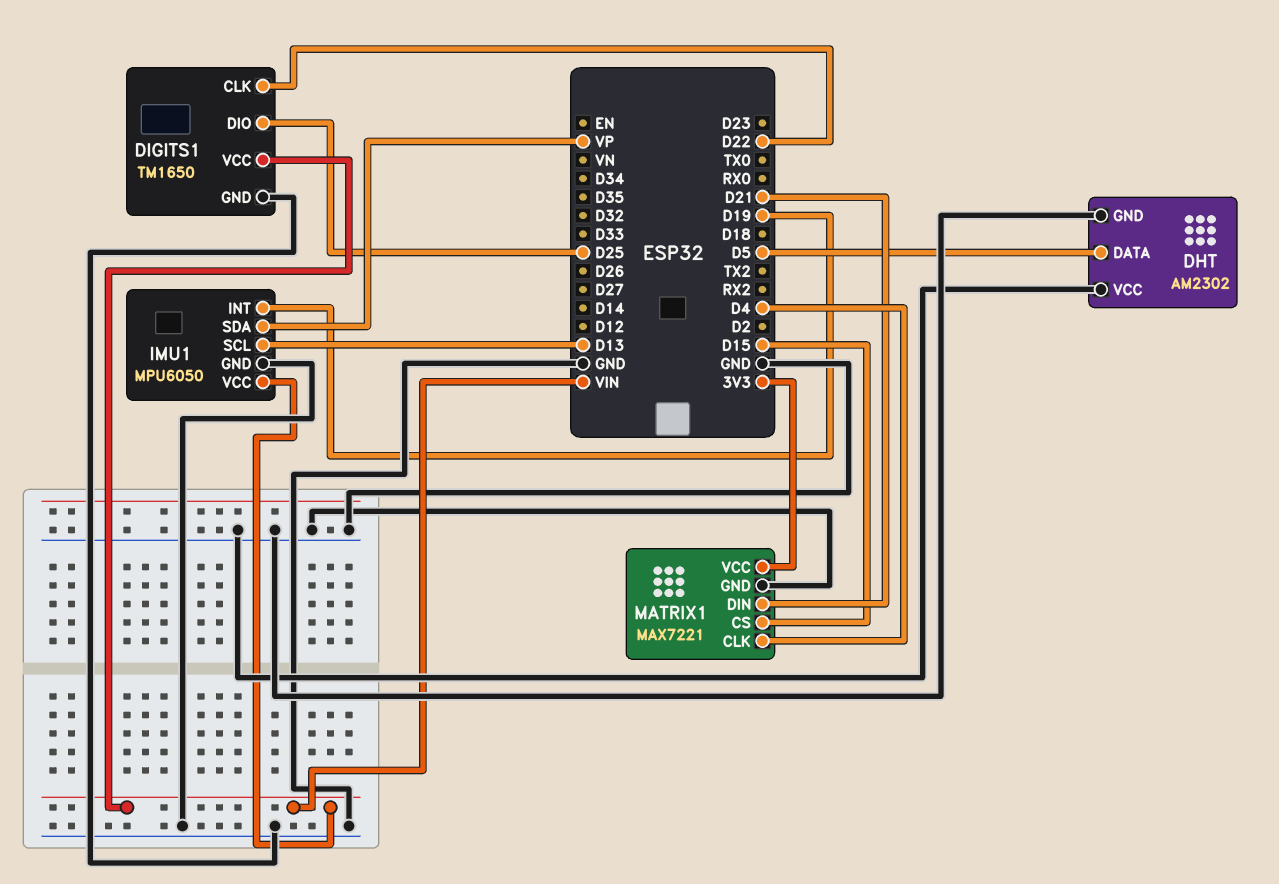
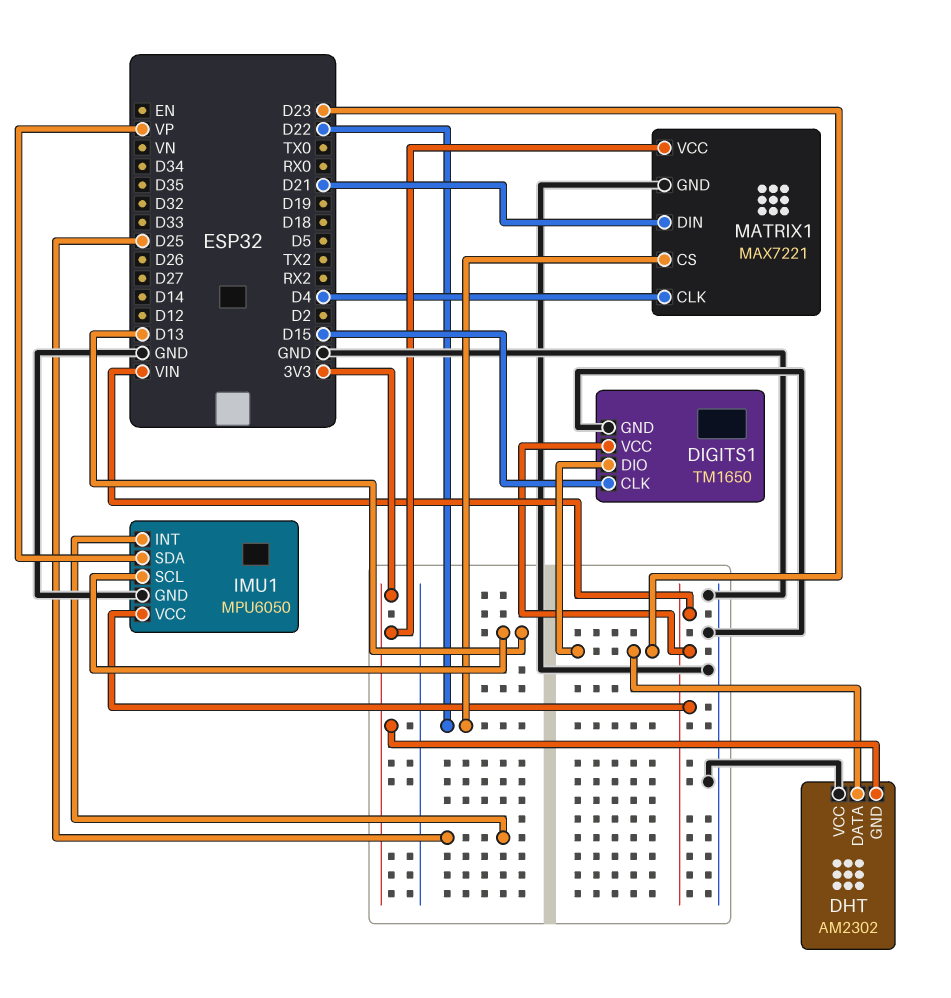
DHT pin DATA: D5 -> D23
DHT pin GND: GND -> 3V3
DIGITS1 pin CLK: D22 -> D15
DIGITS1 pin DIO: D25 -> D23
IMU1 pin INT: D19 -> D25
MATRIX1 pin CS: D15 -> D22

